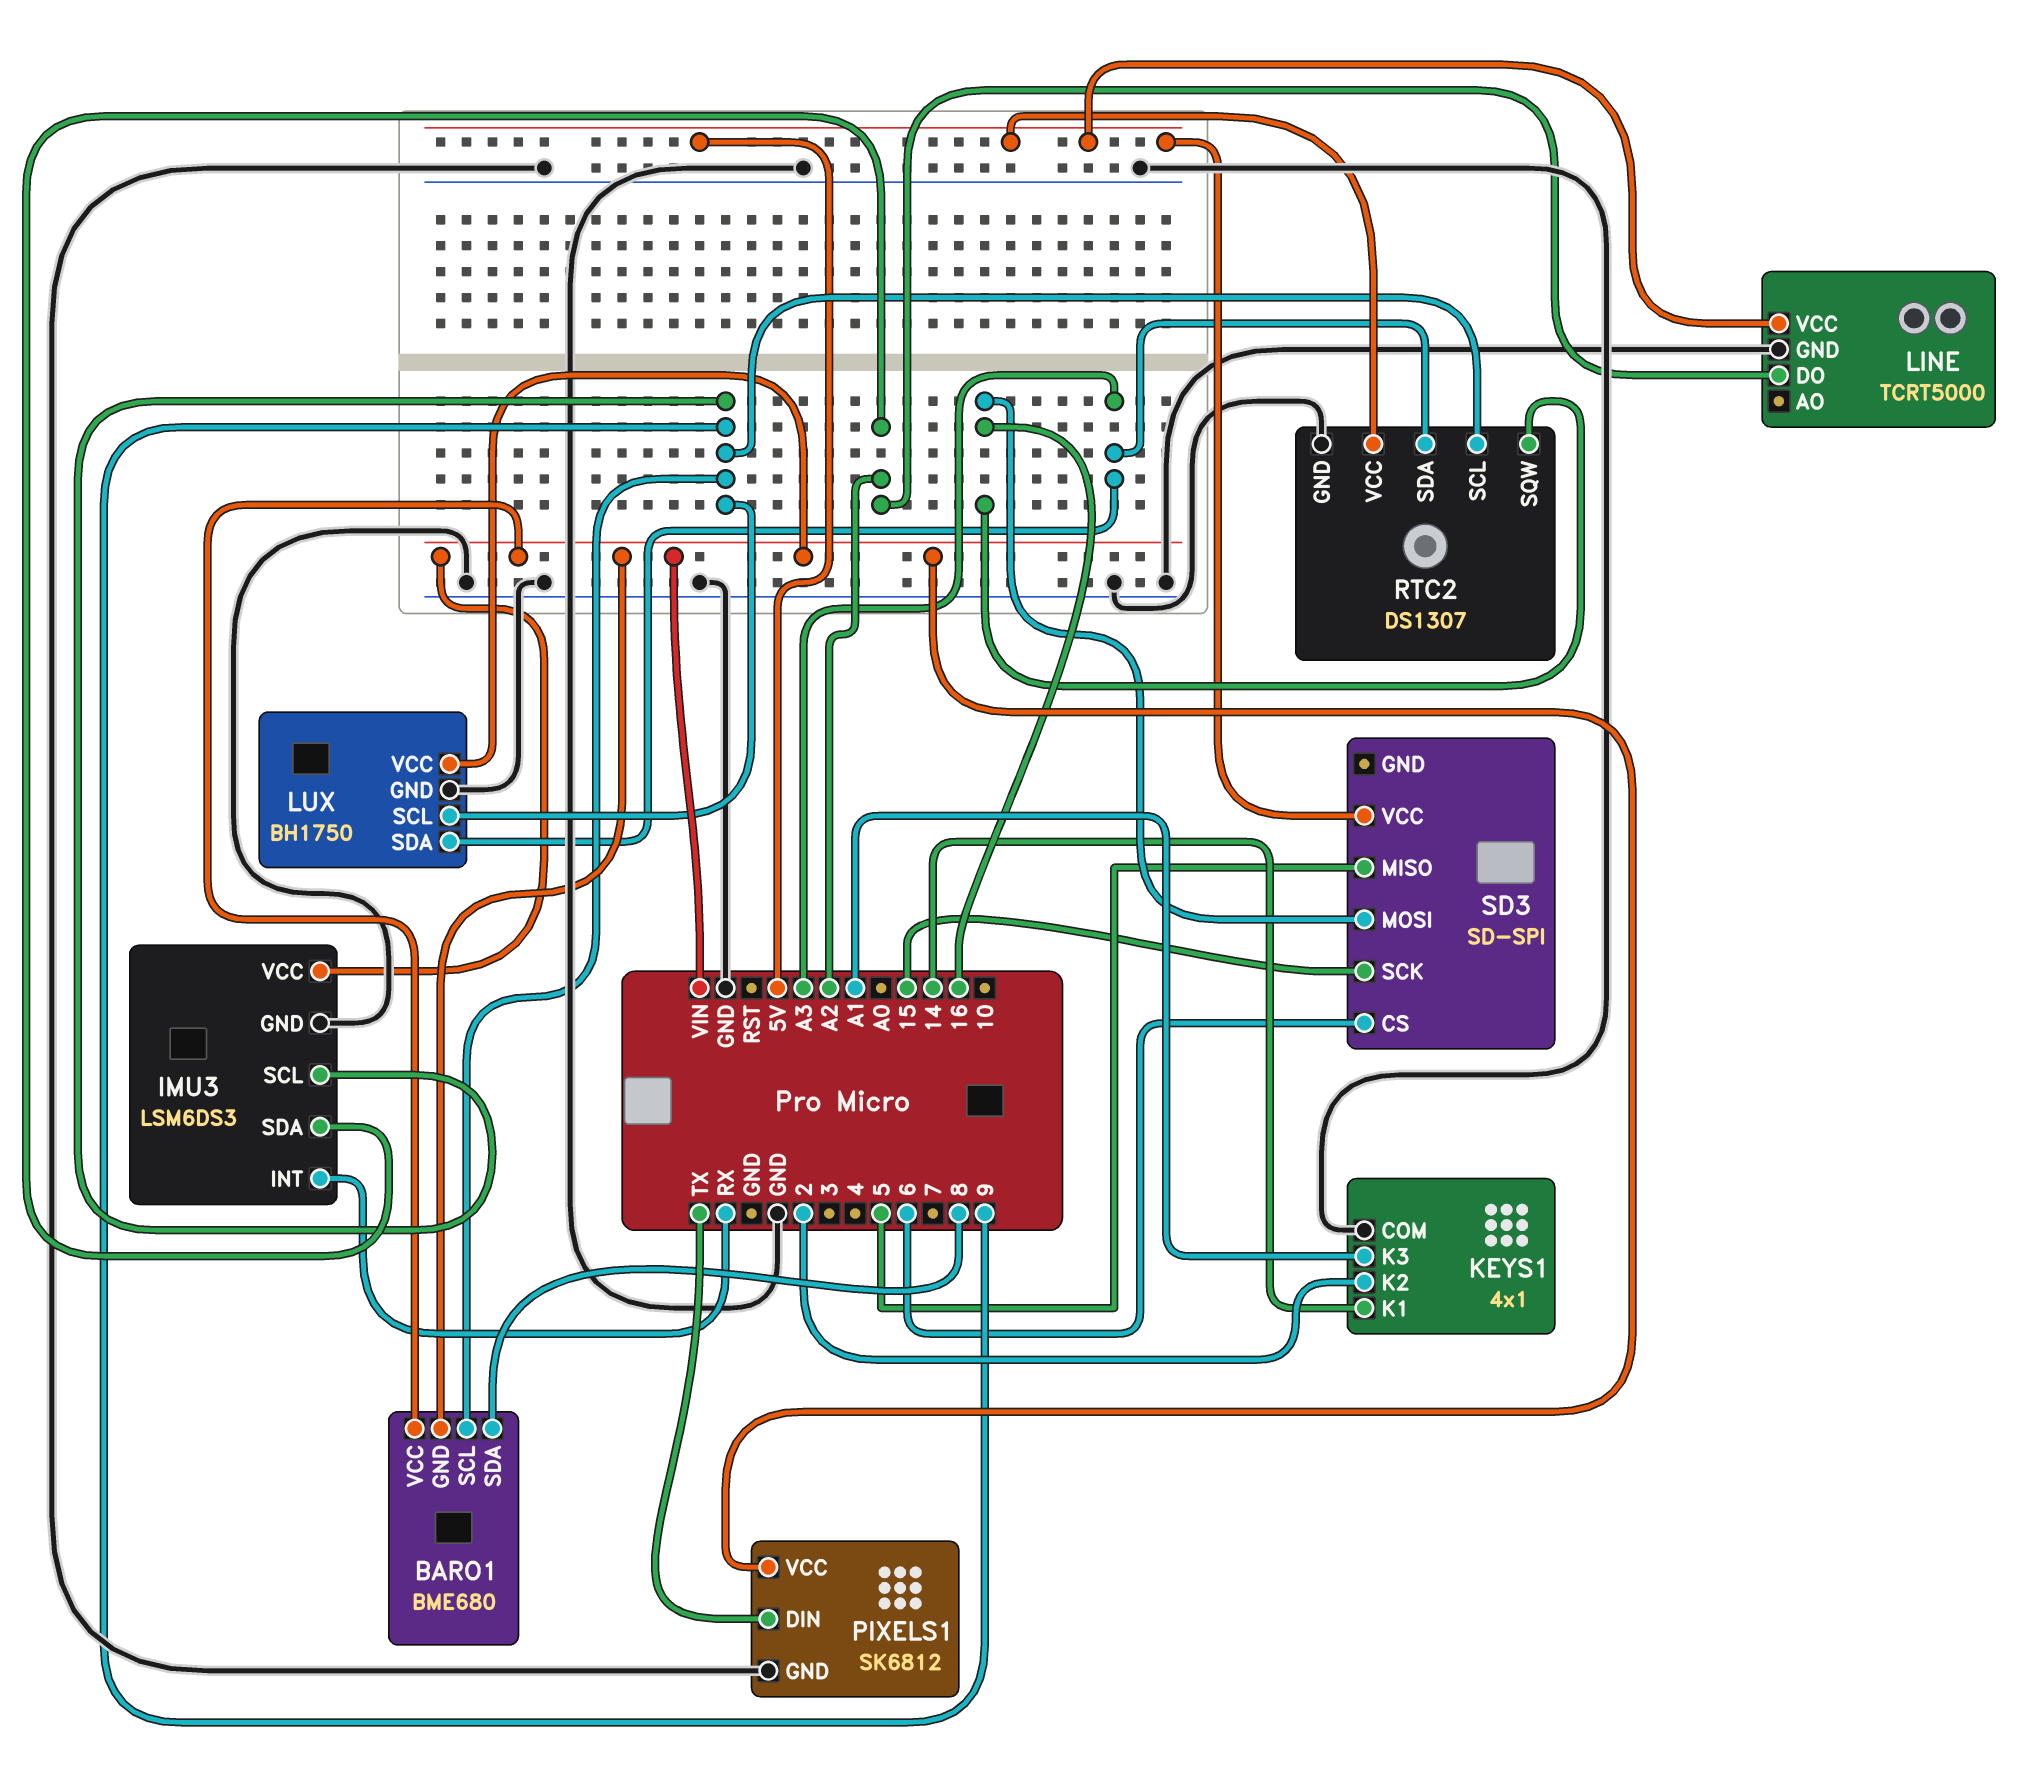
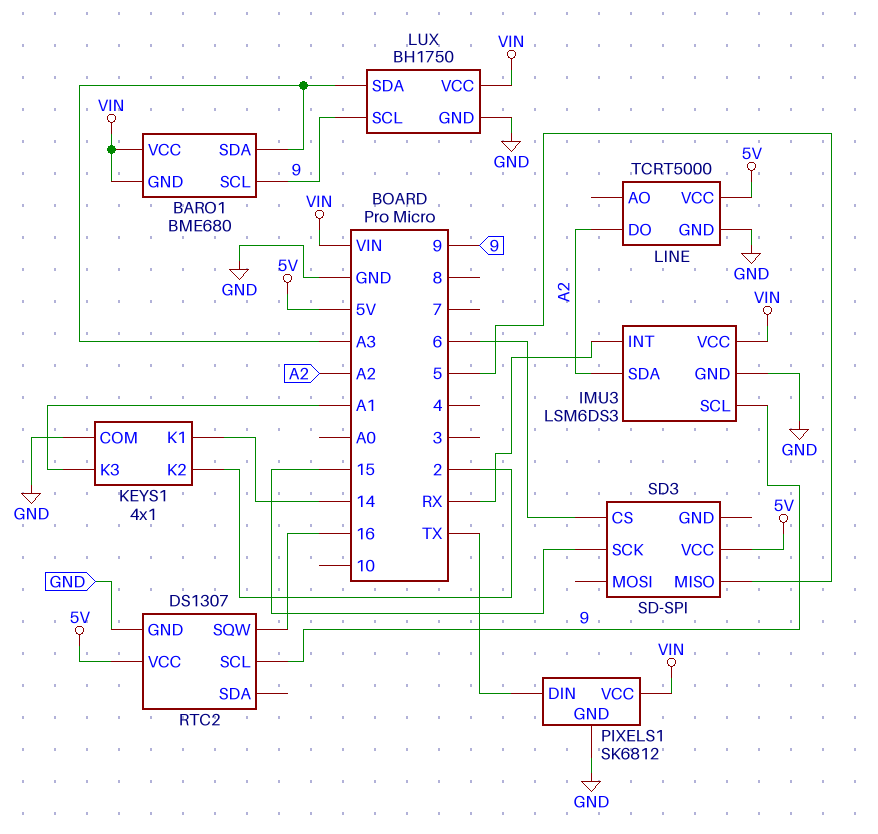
BARO1 pin SDA: 8 -> A3
RTC2 pin SDA: A3 -> none
SD3 pin MOSI: 16 -> none

